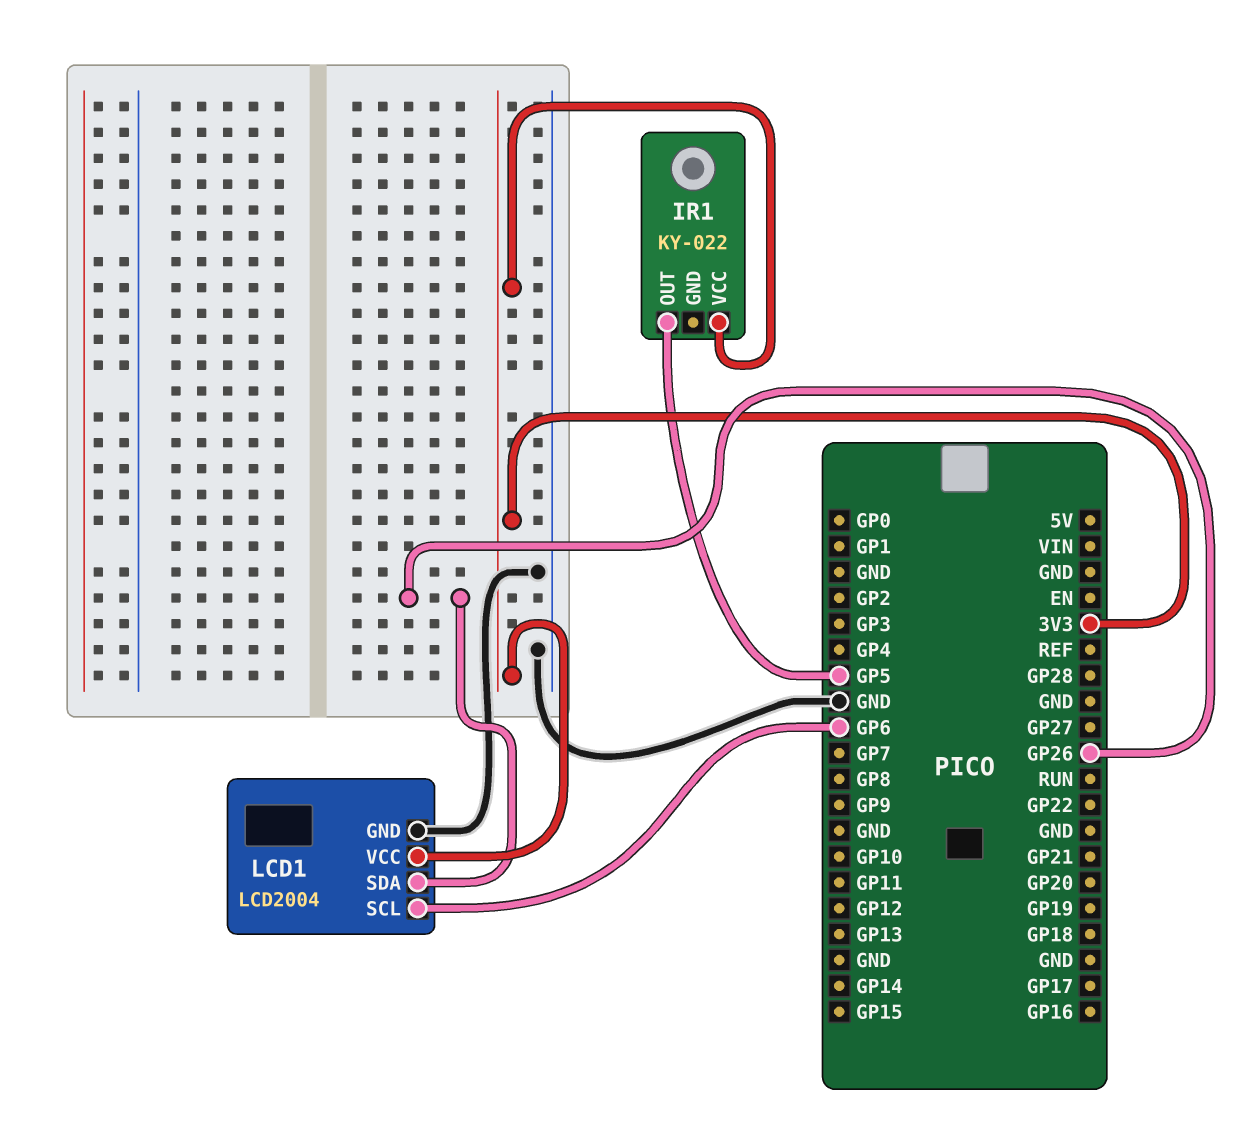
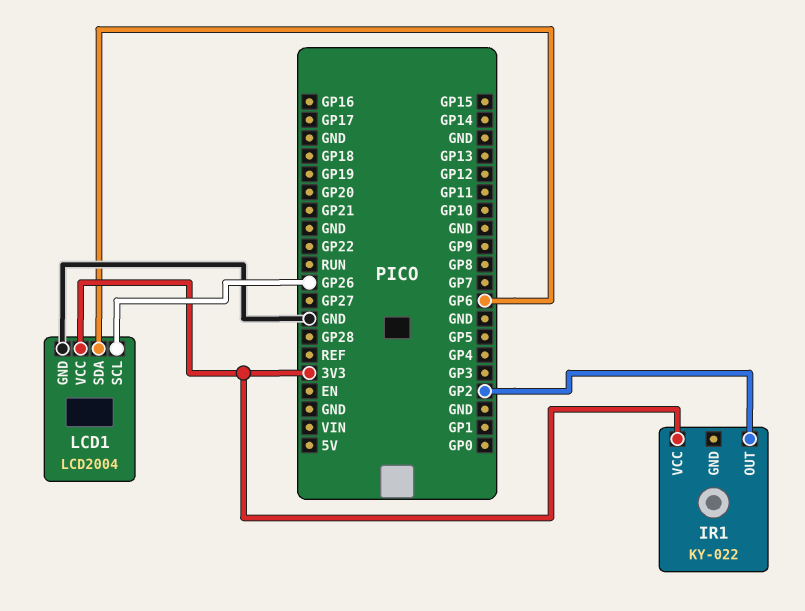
IR1 pin OUT: GP5 -> GP2
LCD1 pin SCL: GP6 -> GP26
LCD1 pin SDA: GP26 -> GP6

